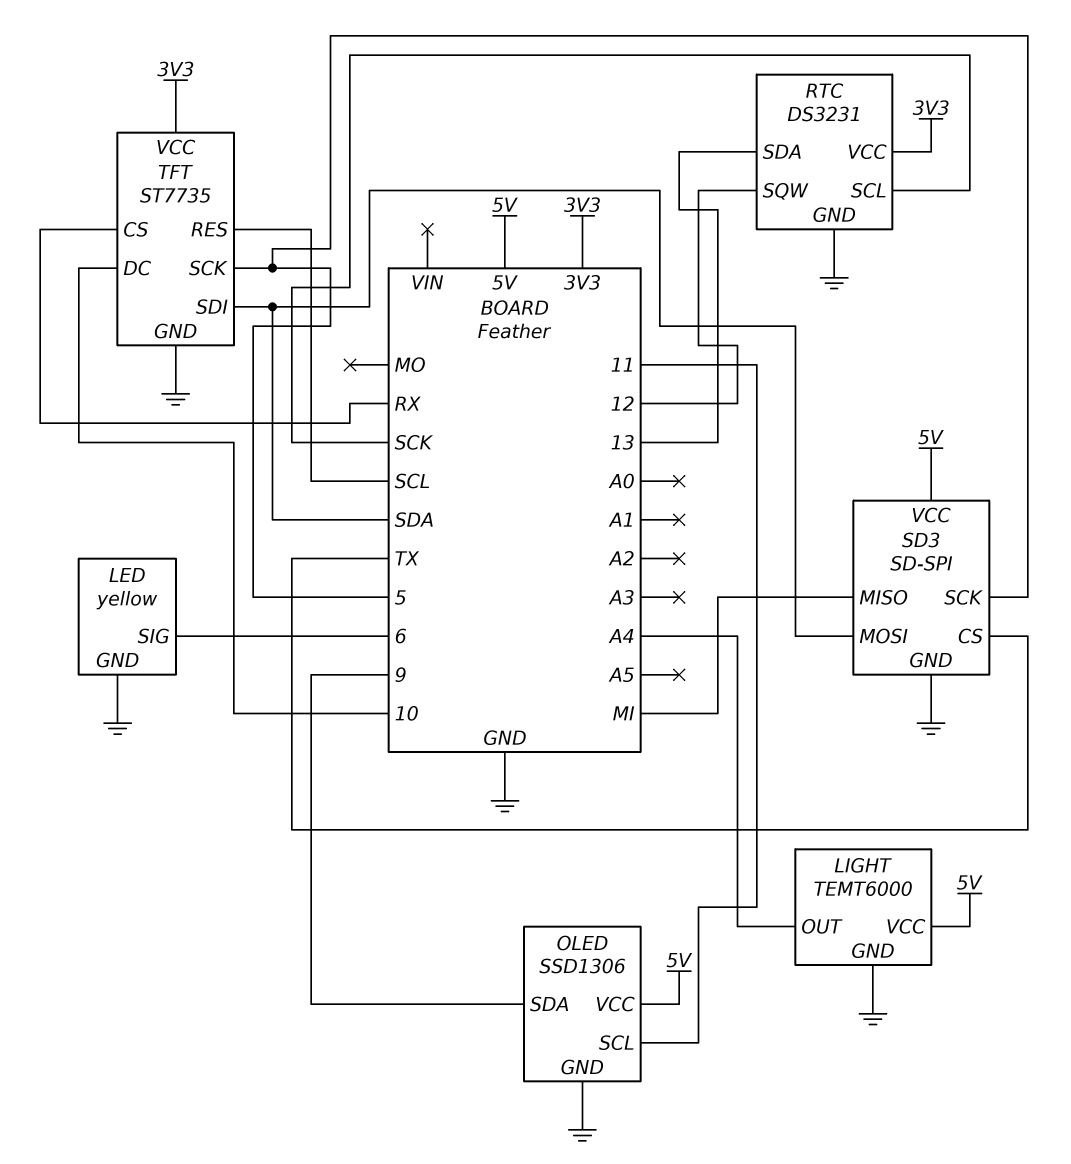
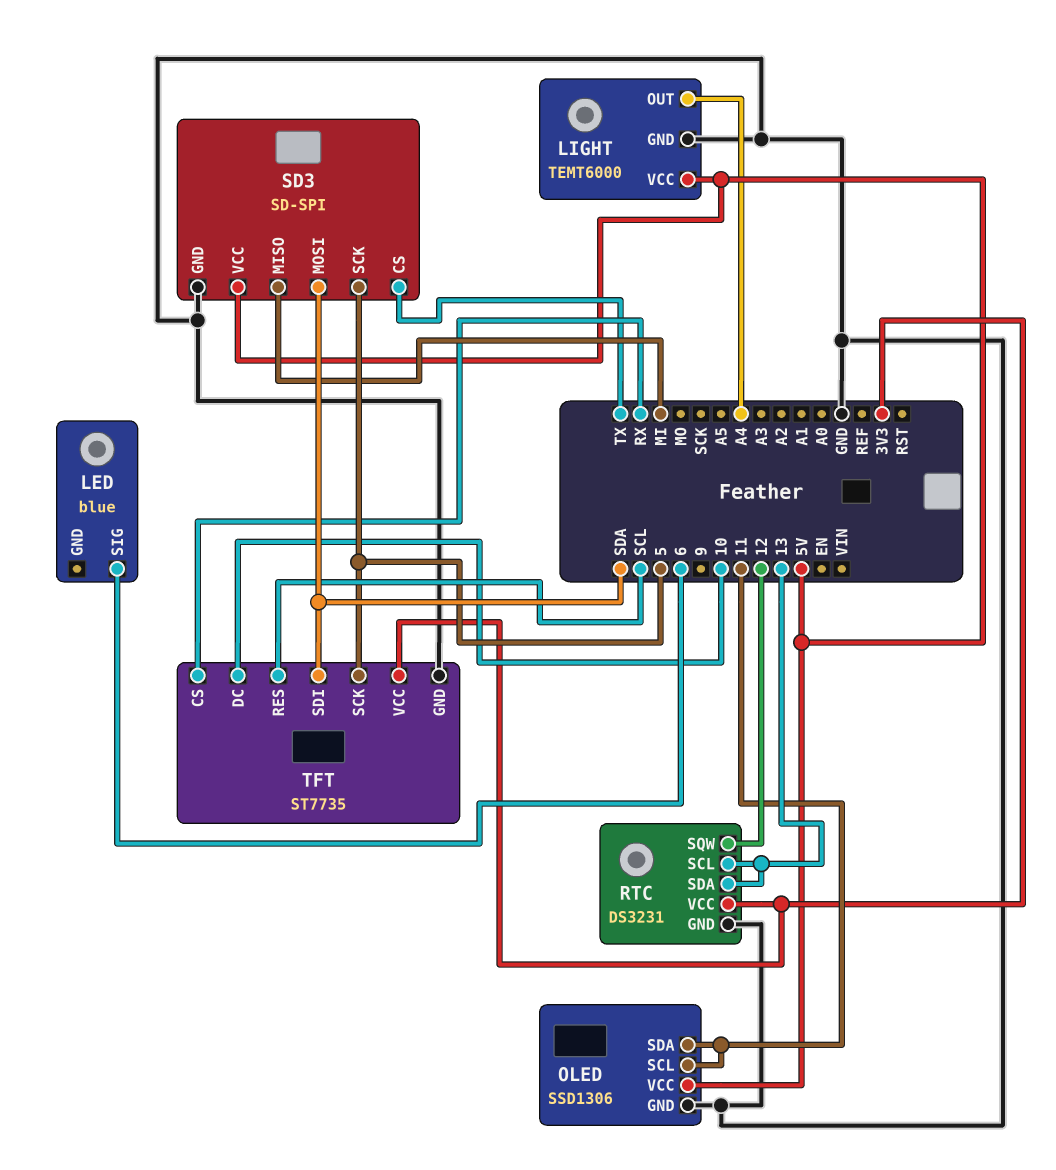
LED: yellow -> blue
LED pin GND: GND -> none
OLED pin SDA: 9 -> 11
RTC pin SCL: SCK -> 13

